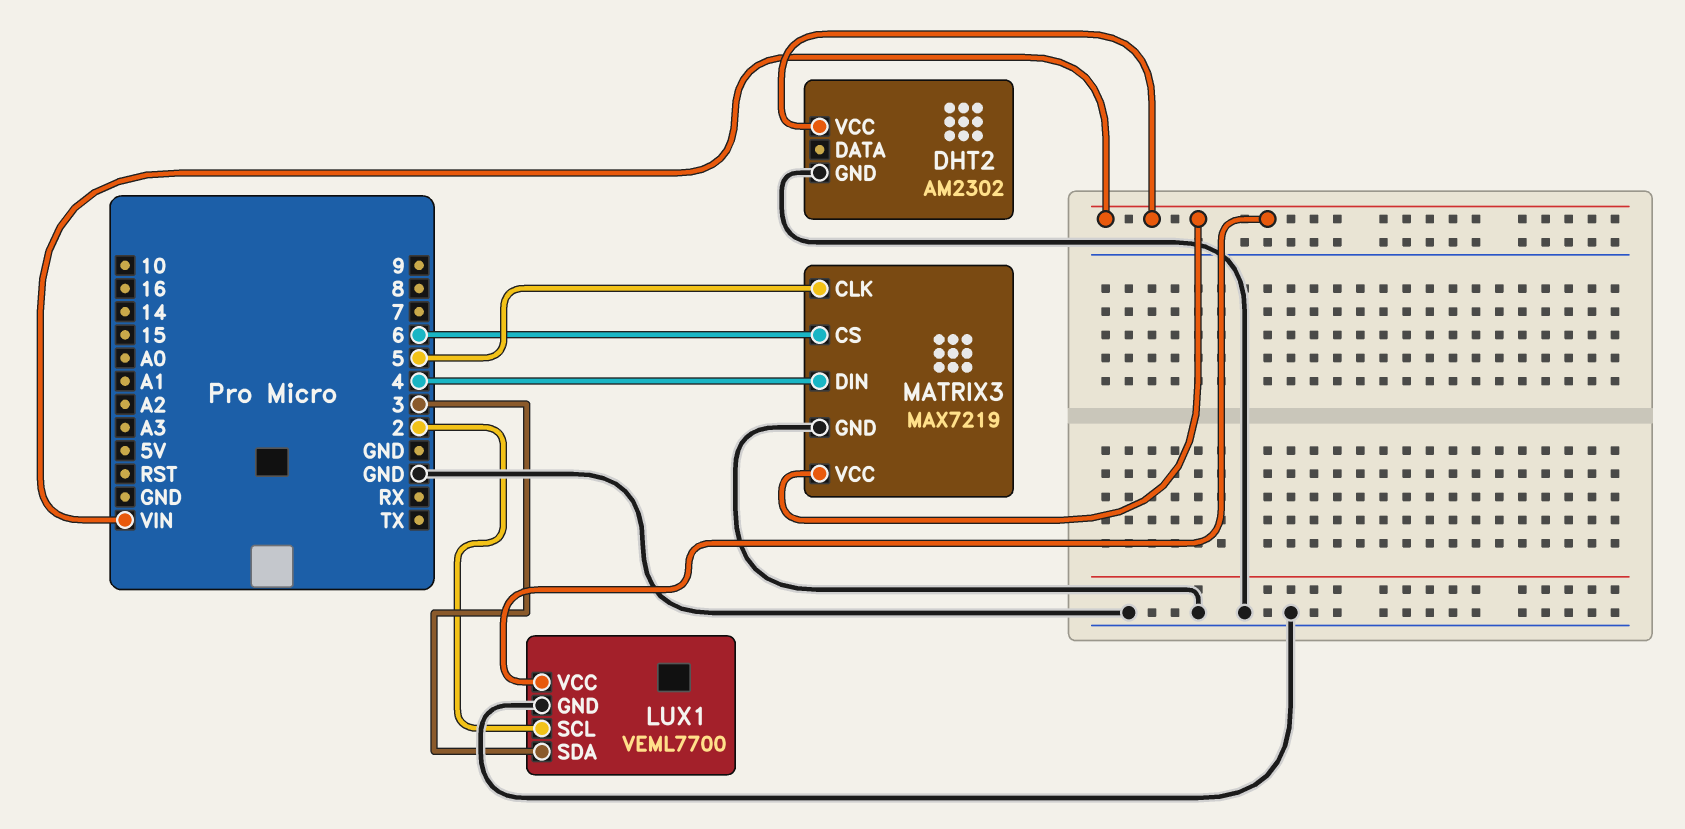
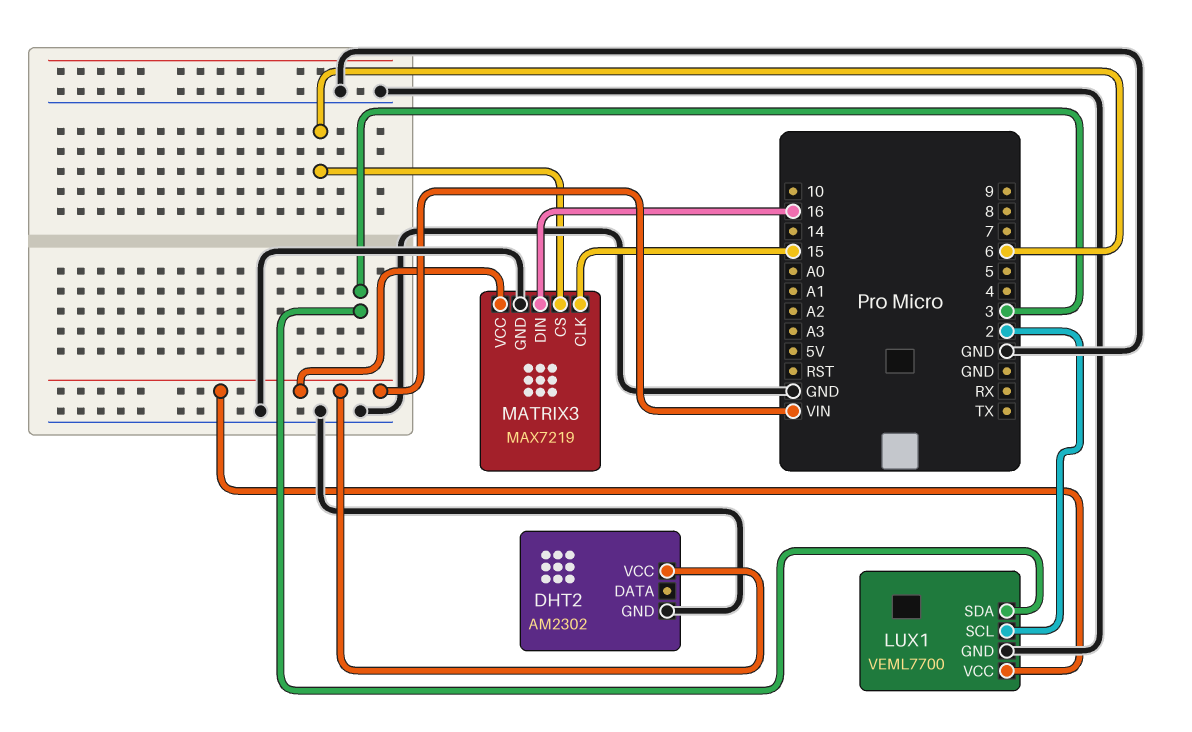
MATRIX3 pin CLK: 5 -> 15
MATRIX3 pin DIN: 4 -> 16

